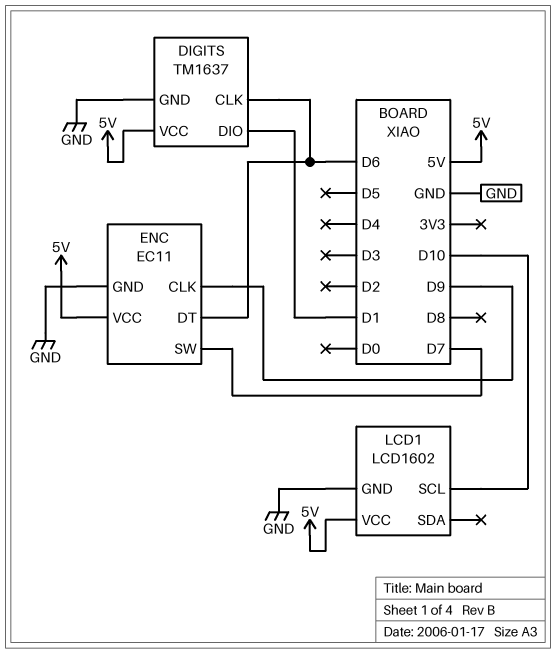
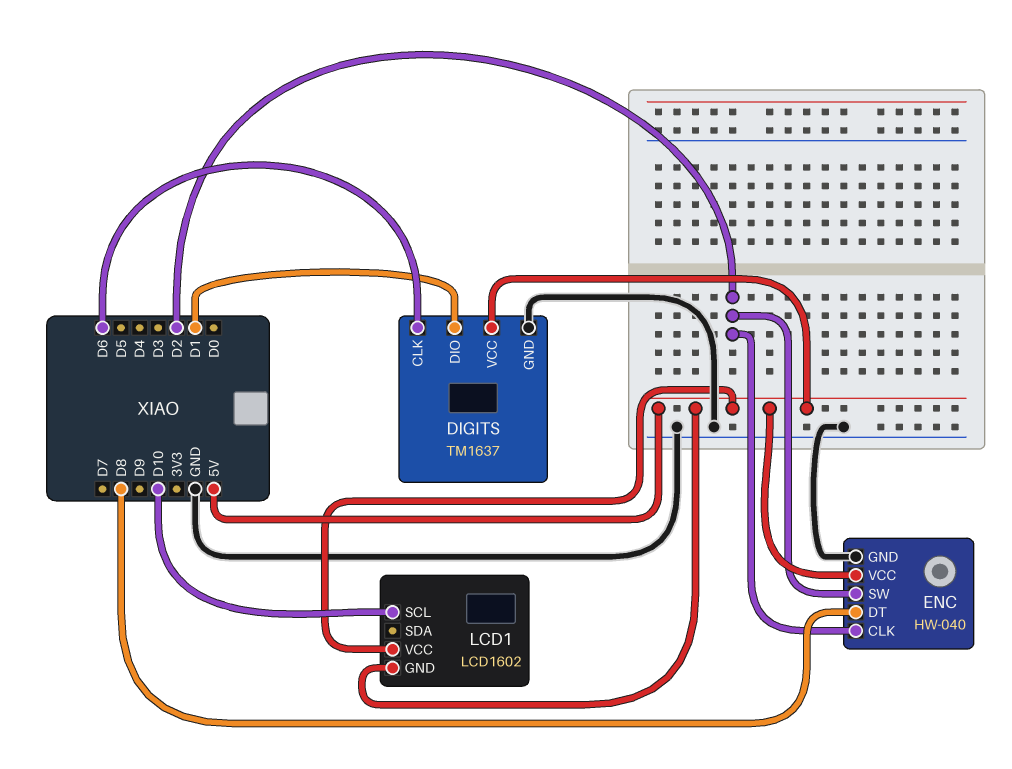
ENC: EC11 -> HW-040
ENC pin CLK: D9 -> D2
ENC pin DT: D6 -> D8
ENC pin SW: D7 -> D2
LCD1 pin GND: GND -> 5V

